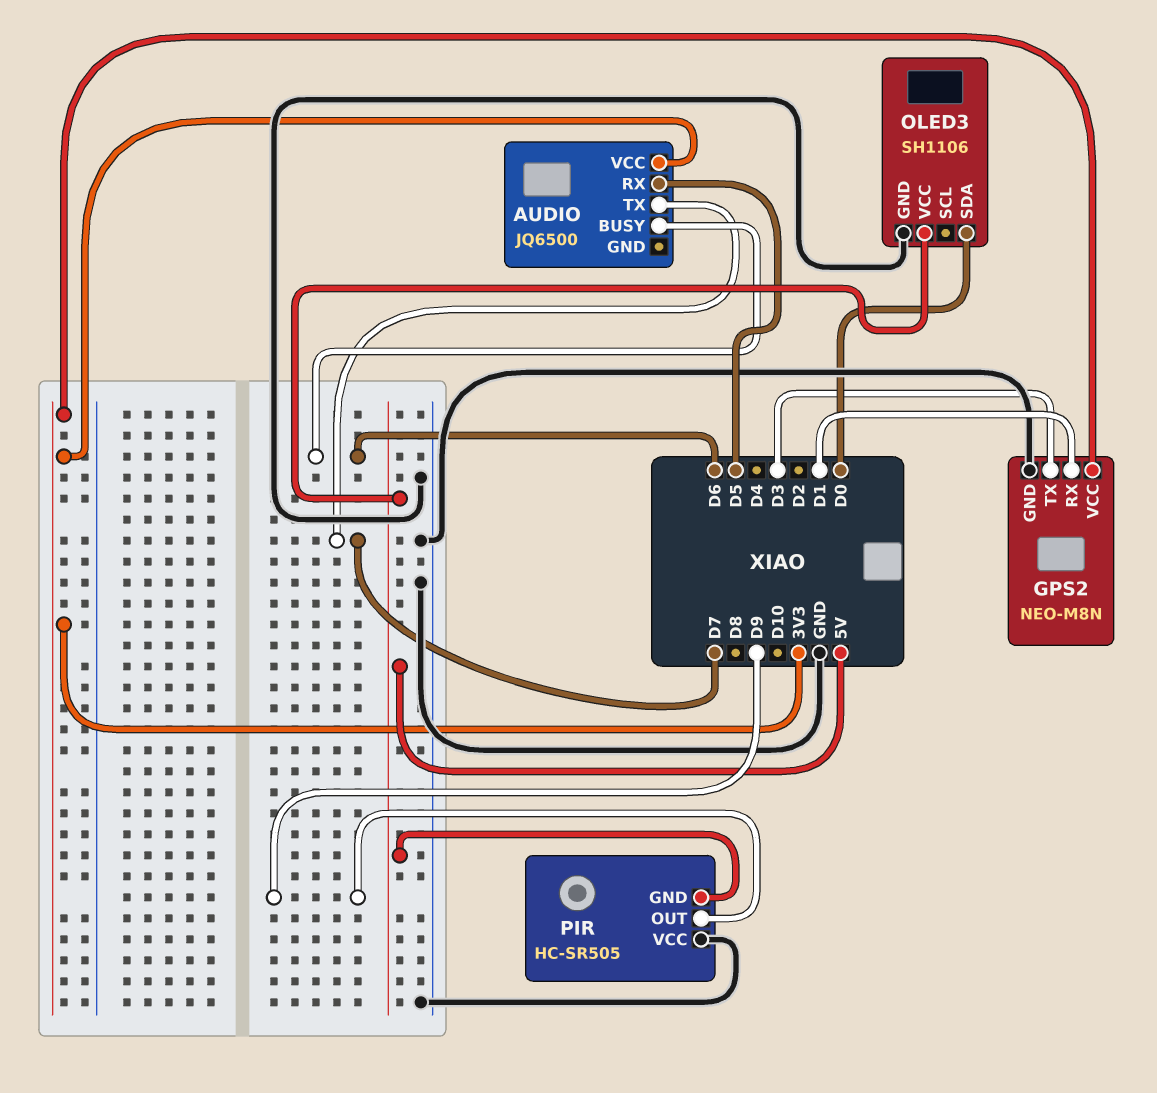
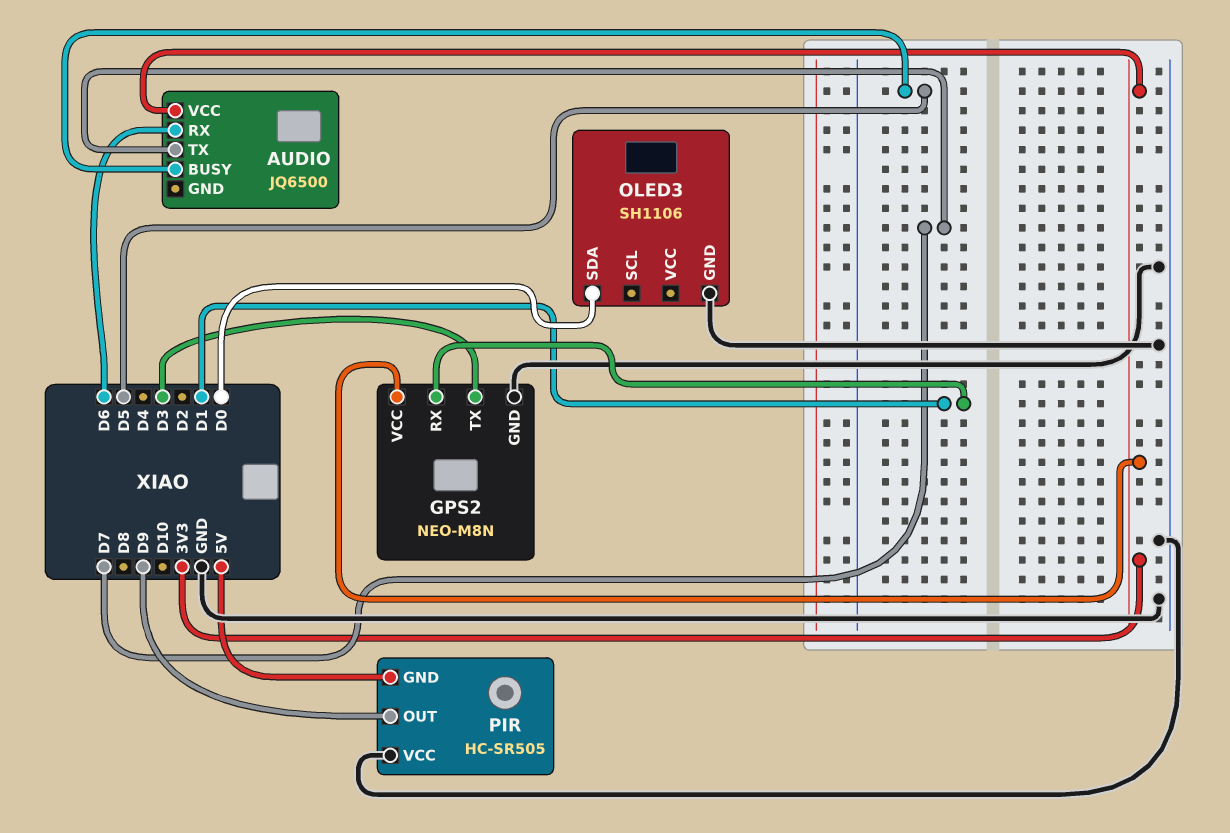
AUDIO pin BUSY: D6 -> D5
AUDIO pin RX: D5 -> D6
OLED3 pin VCC: 5V -> none

